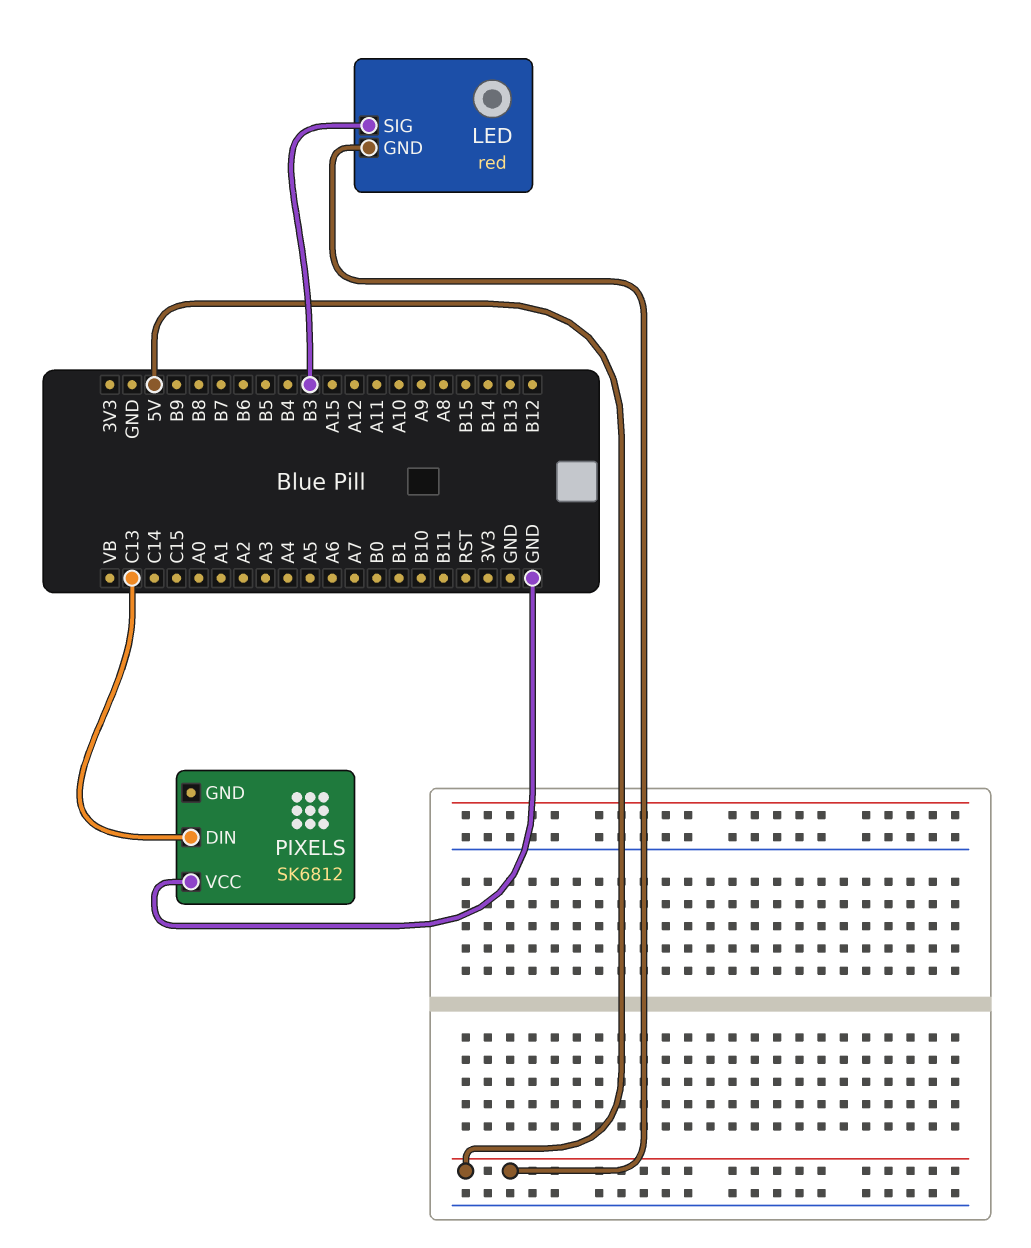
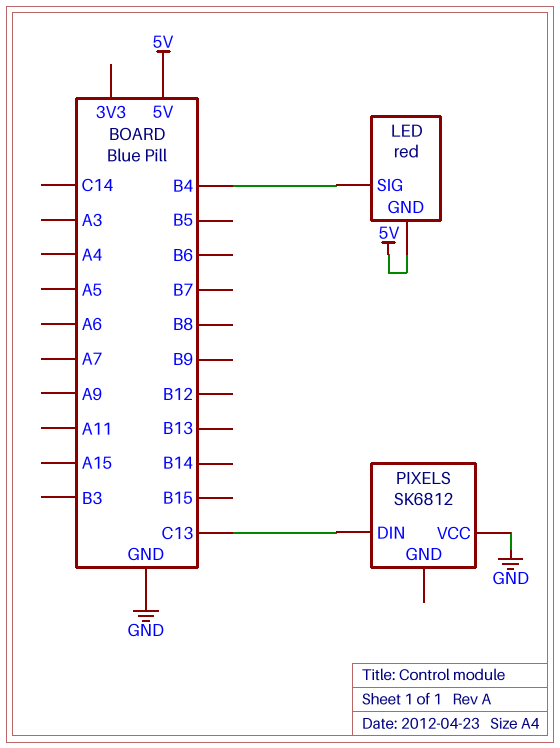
LED pin SIG: B3 -> B4

